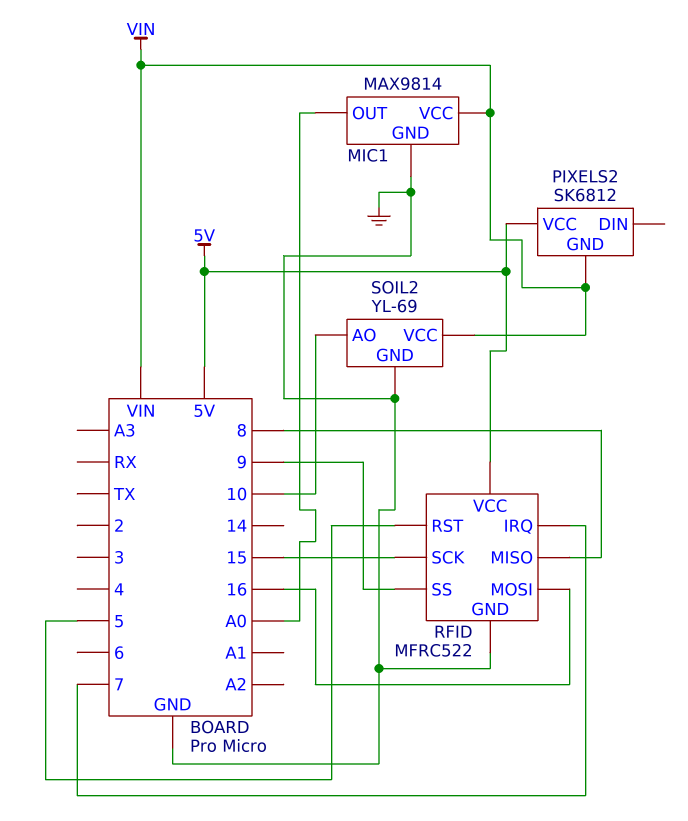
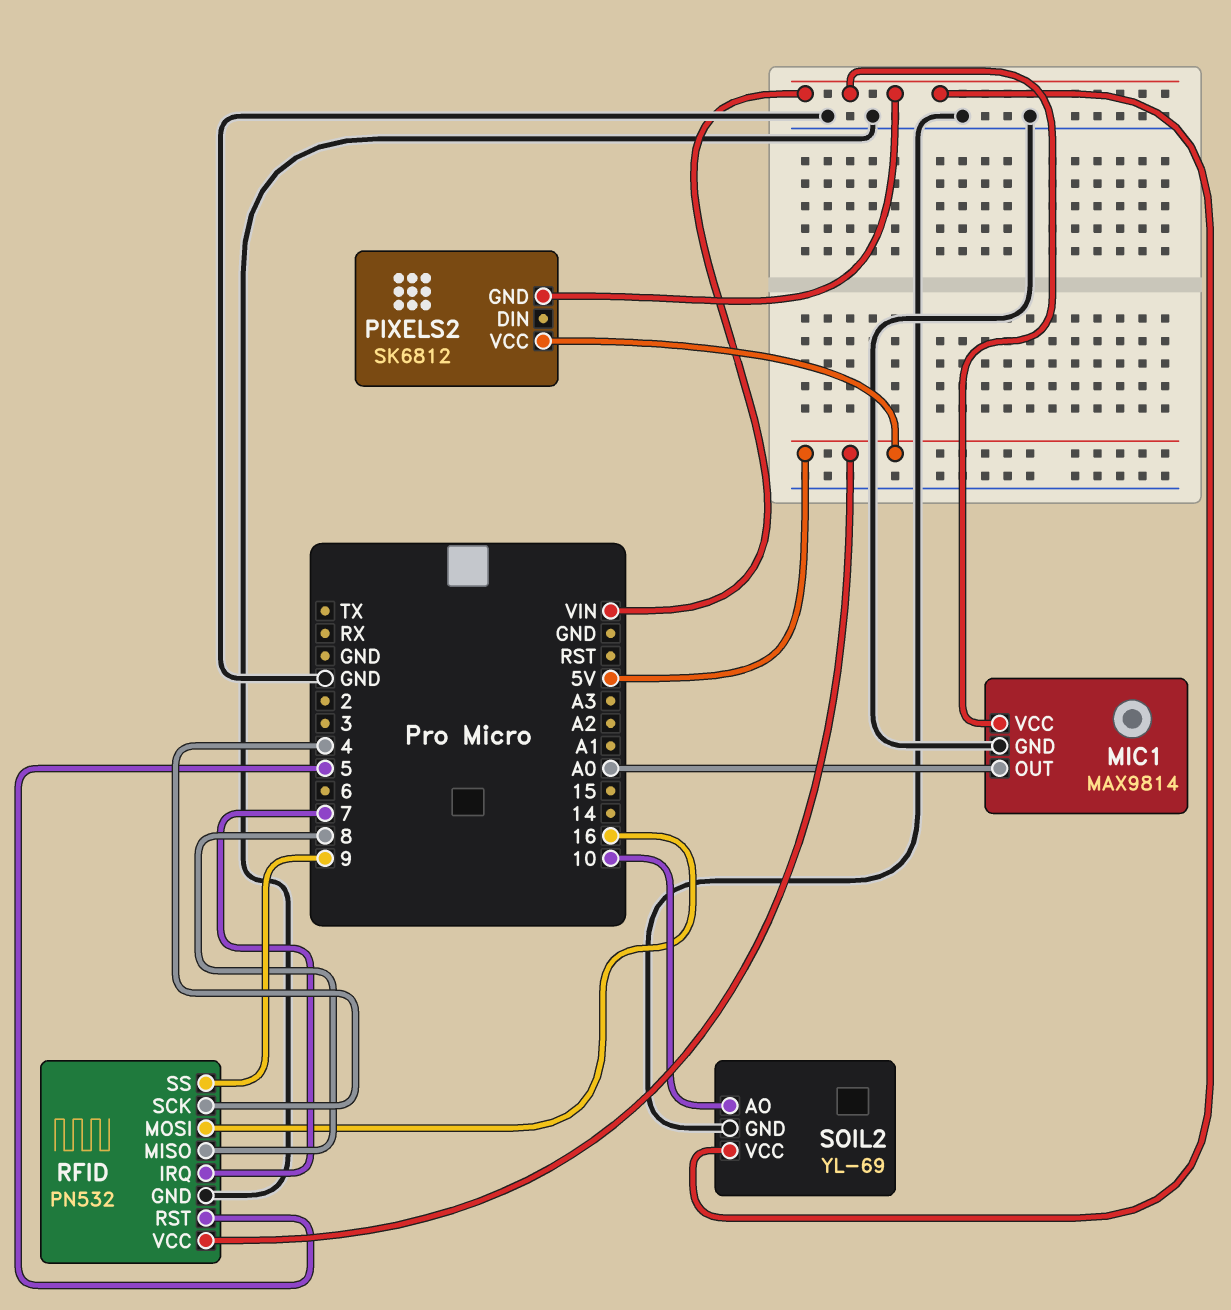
RFID: MFRC522 -> PN532
RFID pin SCK: 15 -> 4

